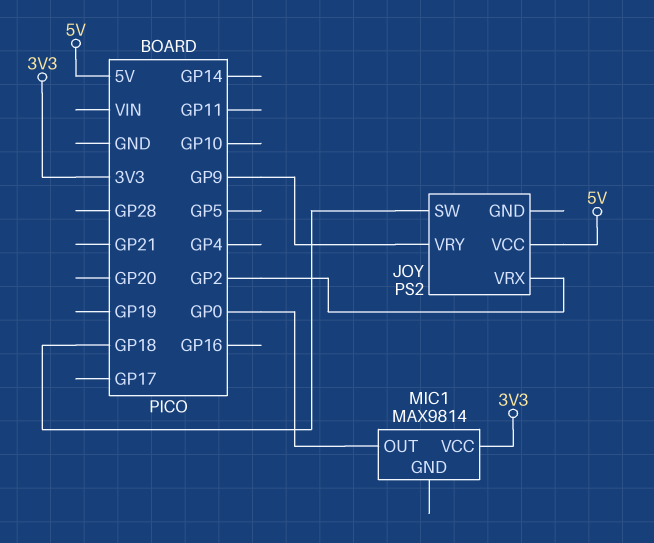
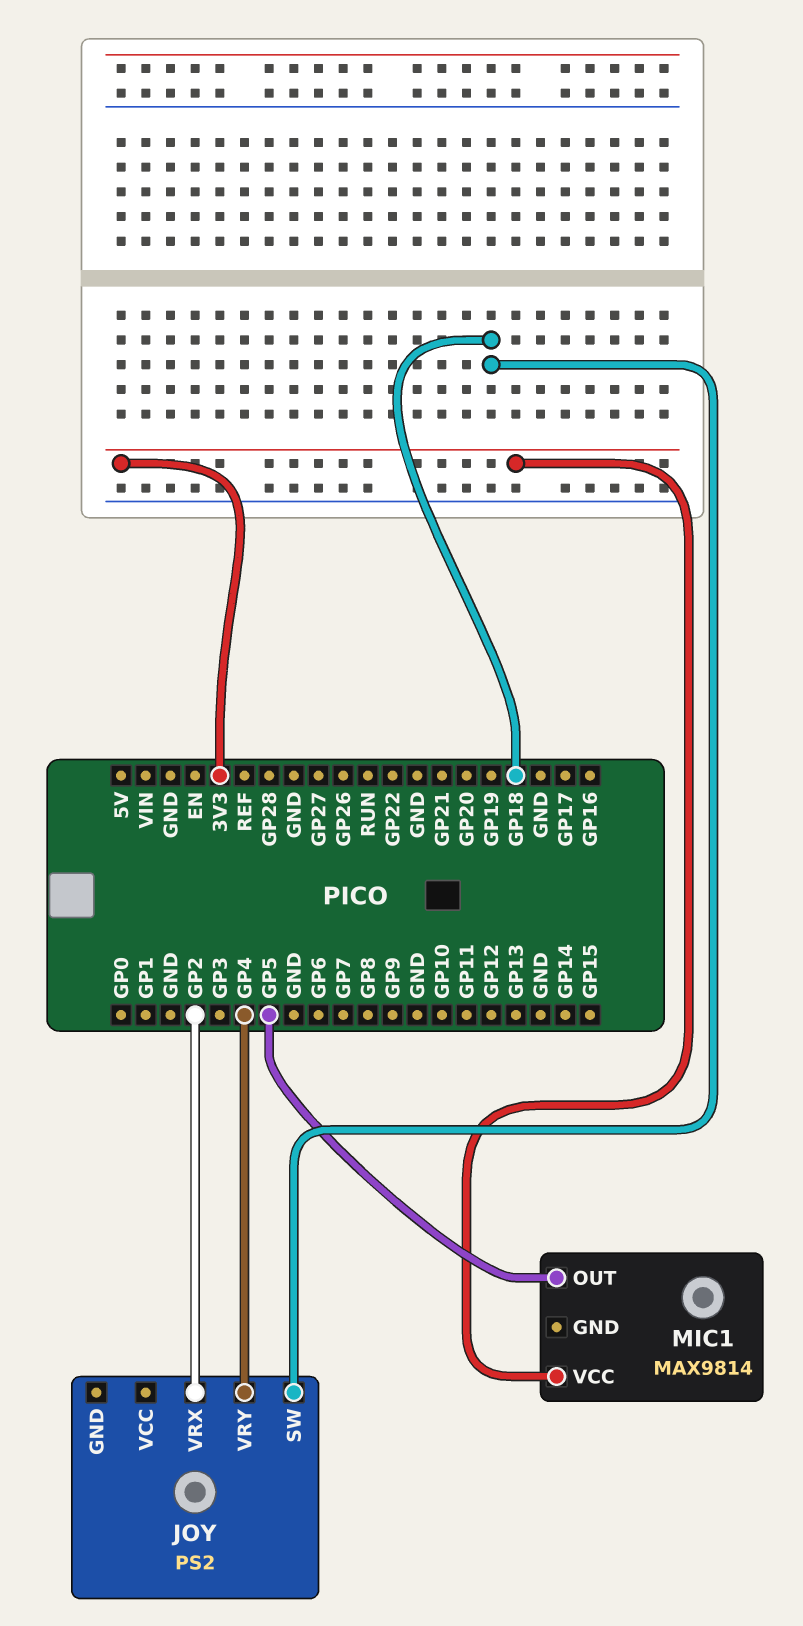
JOY pin VCC: 5V -> none
JOY pin VRY: GP9 -> GP4
MIC1 pin OUT: GP0 -> GP5

